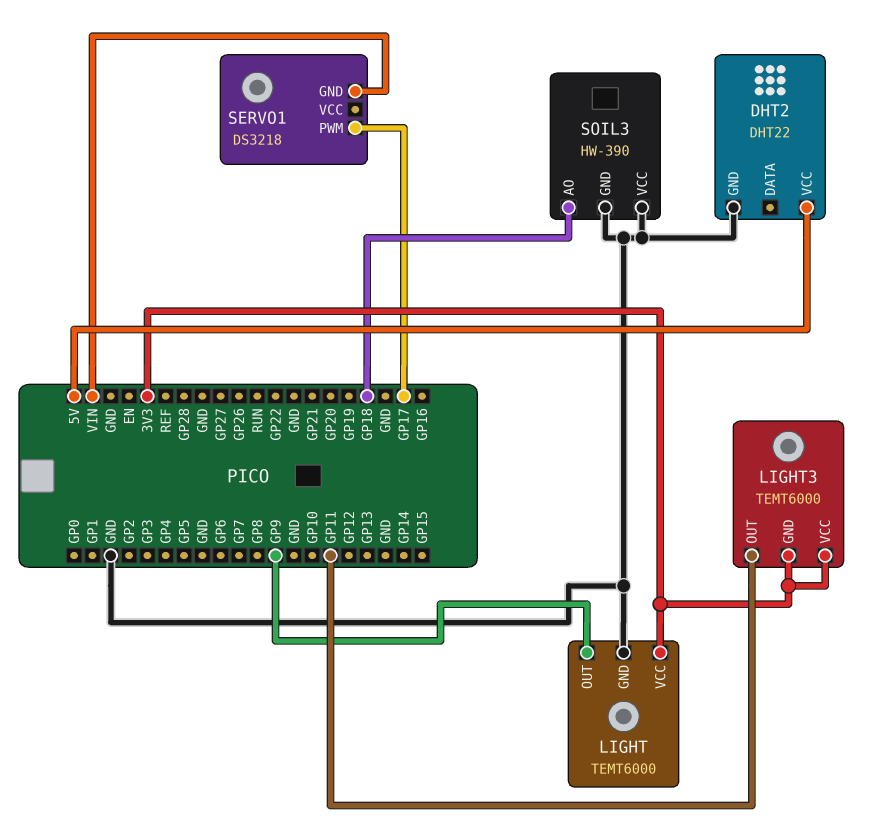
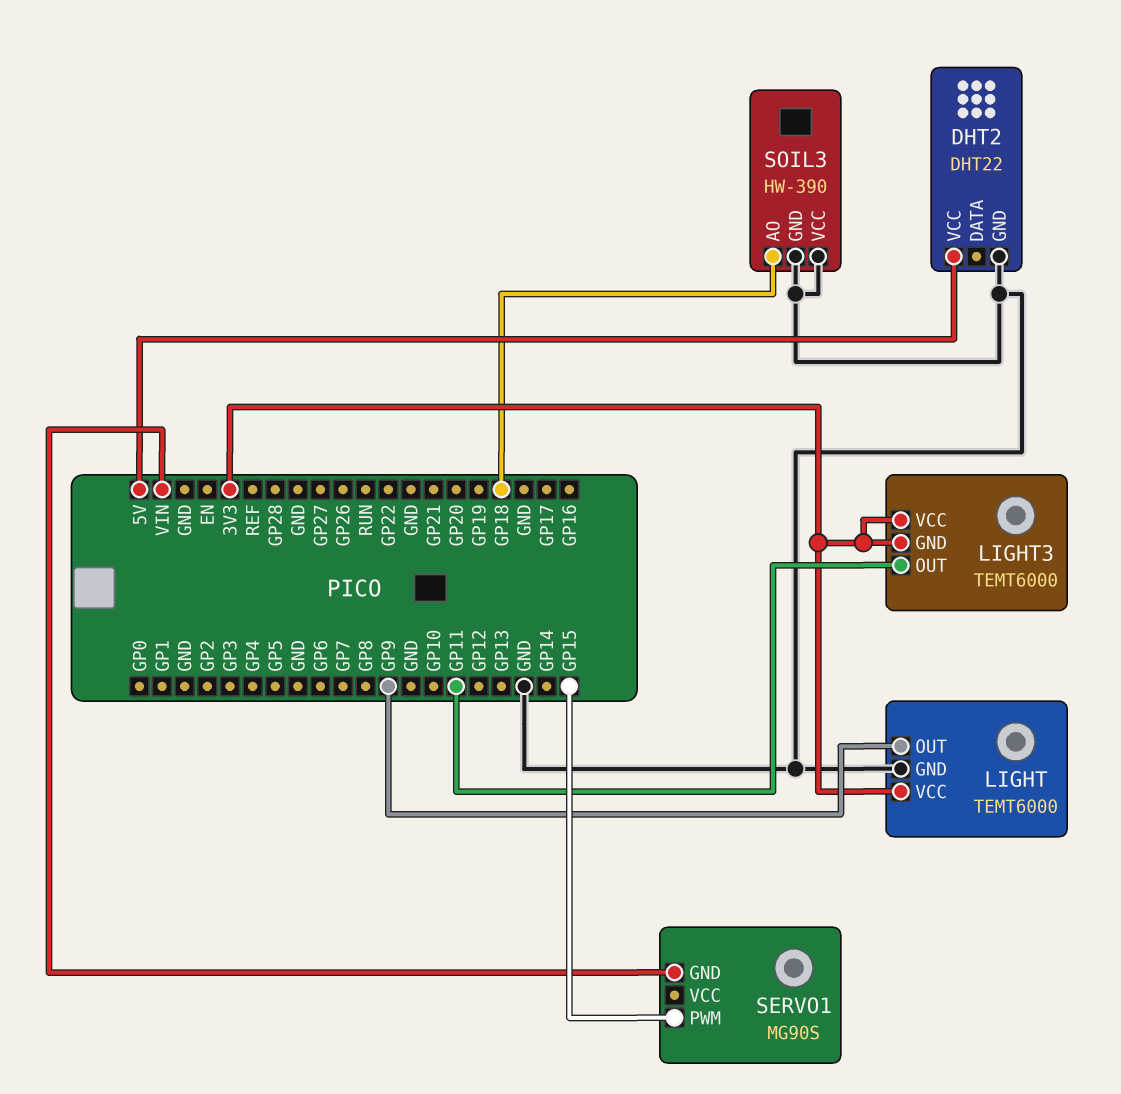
SERVO1: DS3218 -> MG90S
SERVO1 pin PWM: GP17 -> GP15

